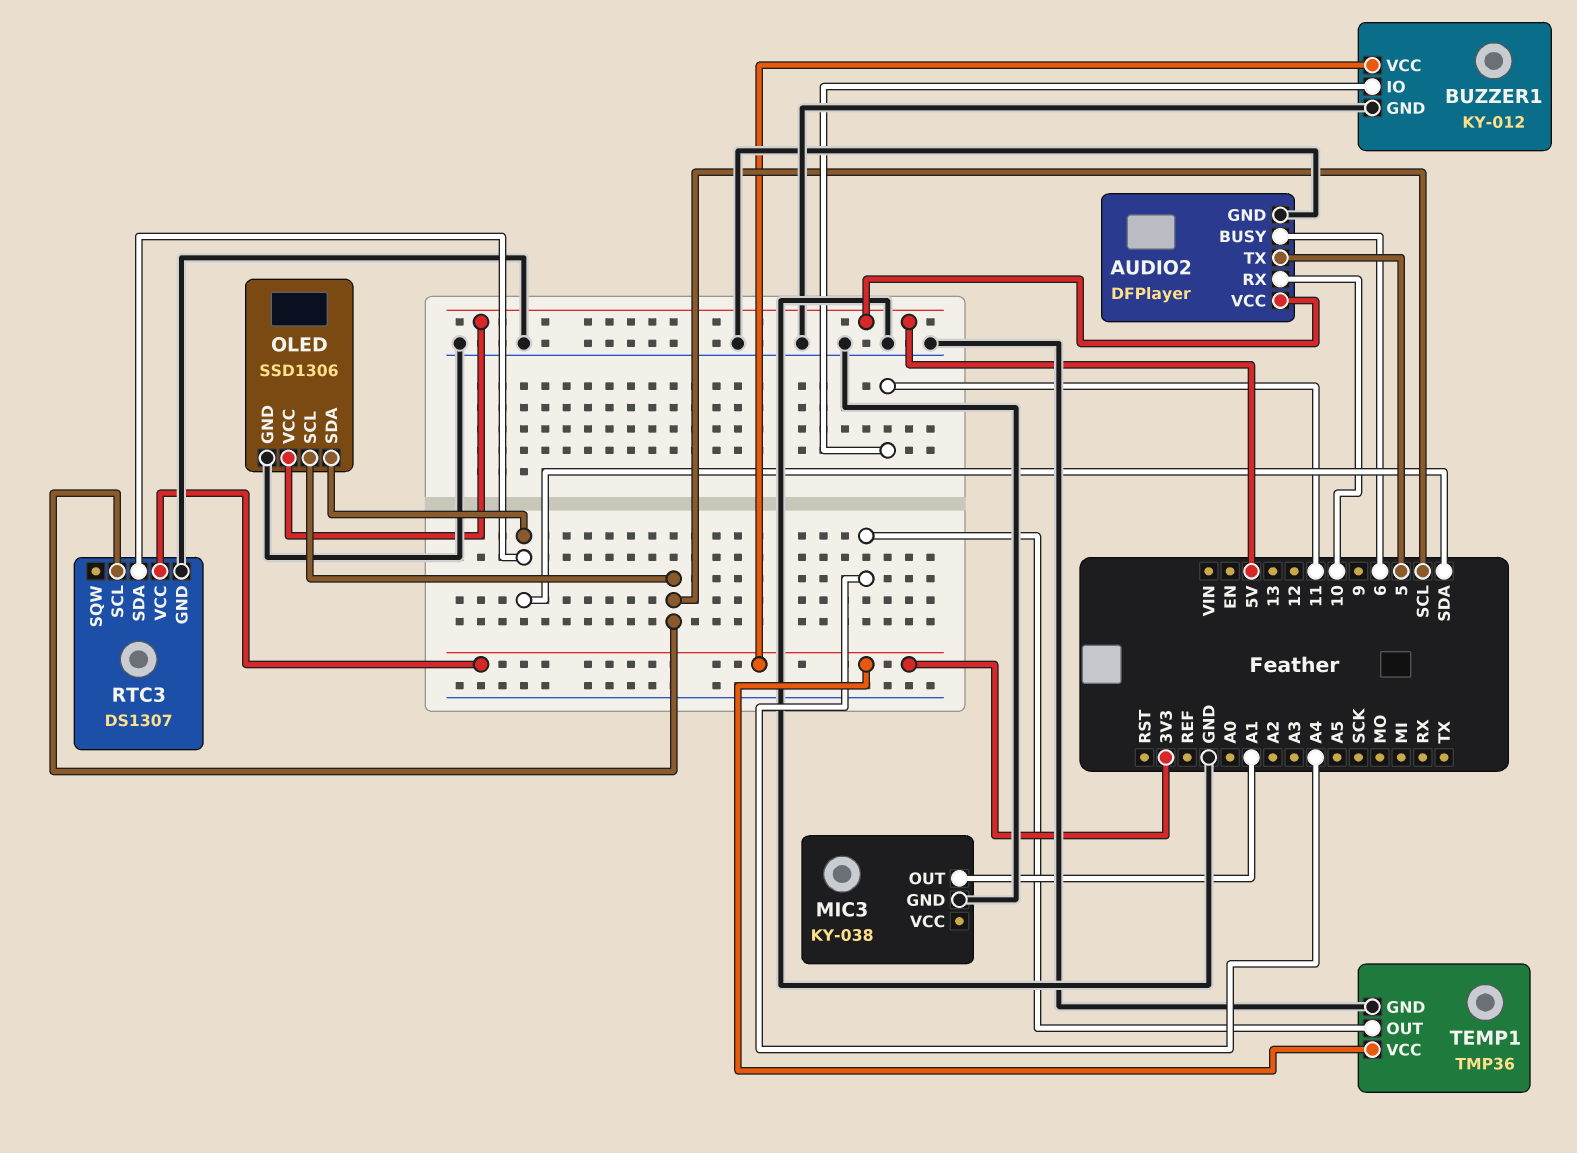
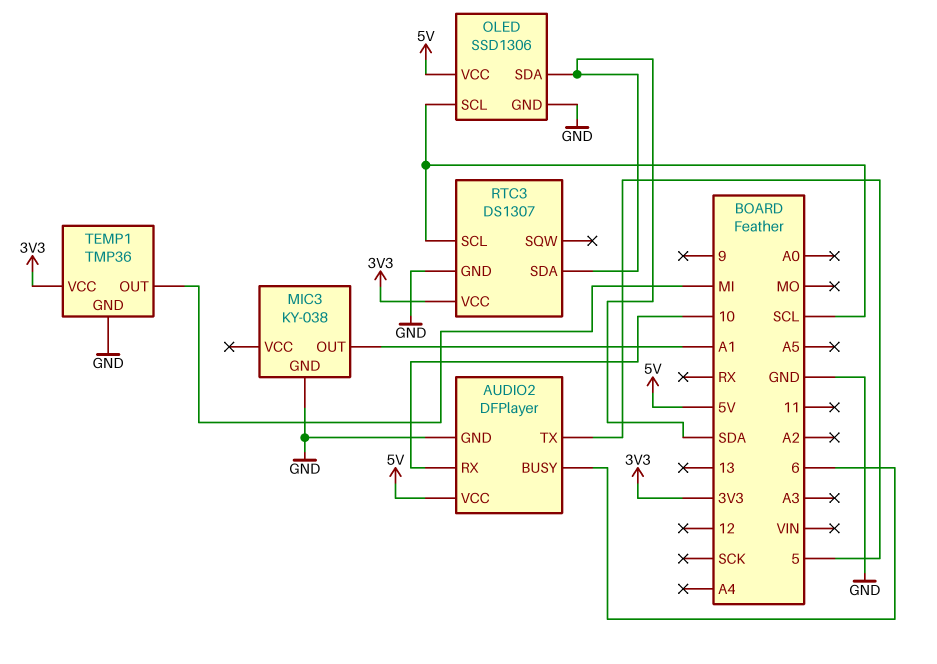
BUZZER1: KY-012 -> none
BUZZER1 pin GND: GND -> none
BUZZER1 pin IO: 11 -> none
BUZZER1 pin VCC: 3V3 -> none
TEMP1 pin OUT: A4 -> MI

